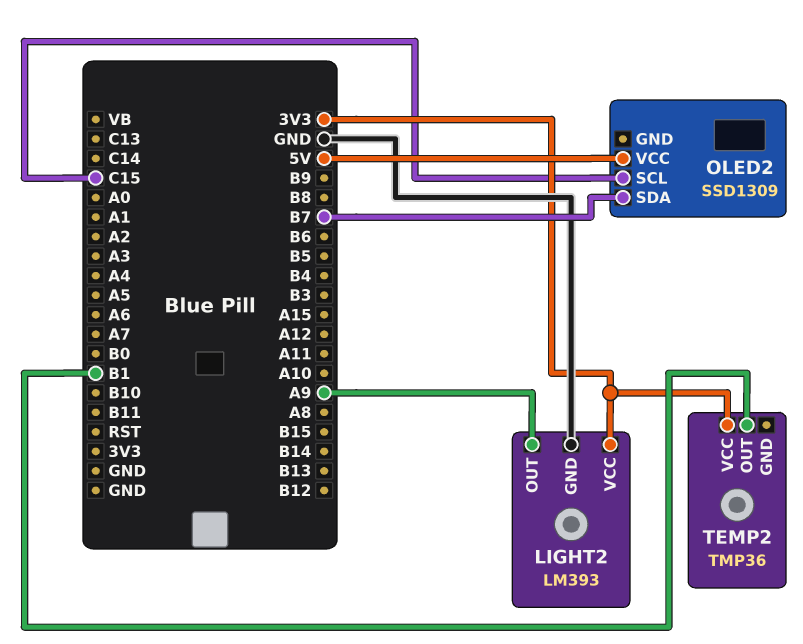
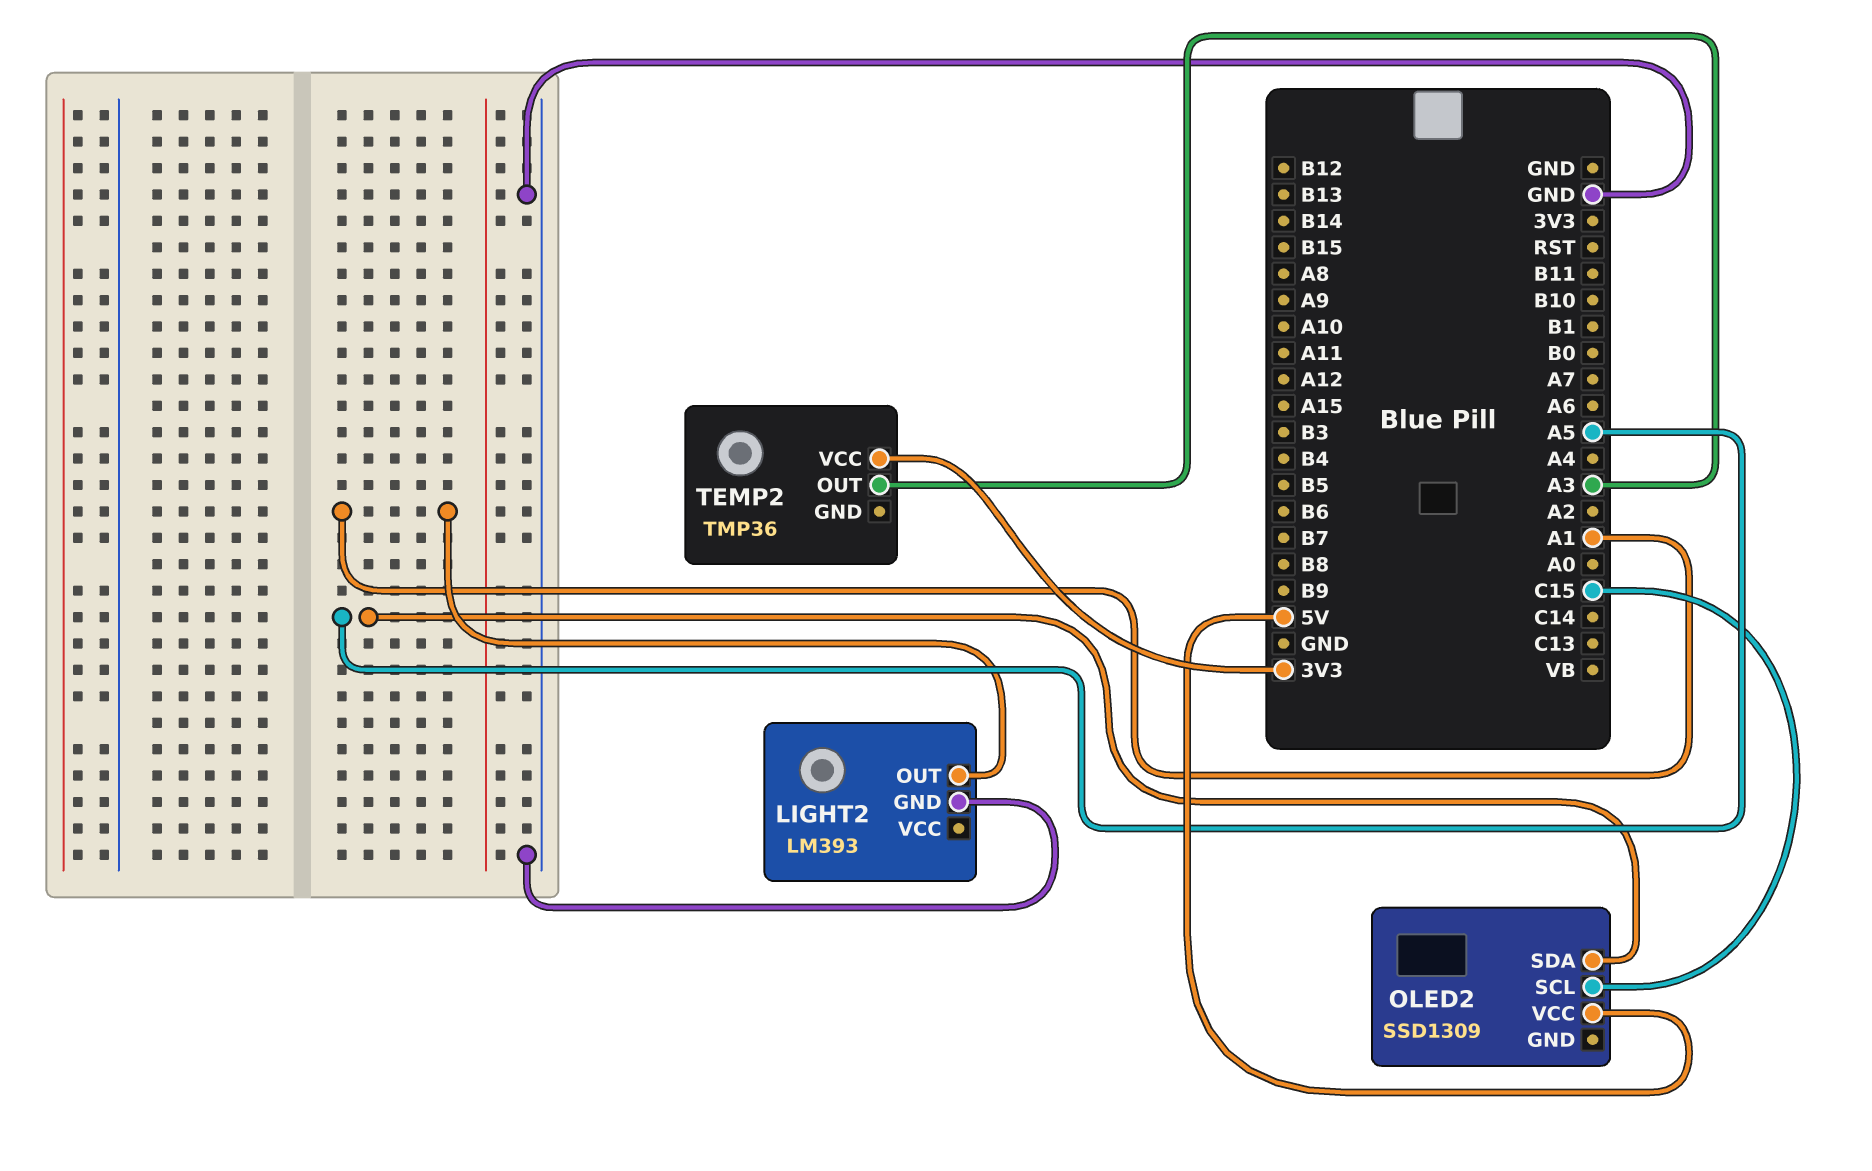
LIGHT2 pin OUT: A9 -> A1
LIGHT2 pin VCC: 3V3 -> none
OLED2 pin SDA: B7 -> A5
TEMP2 pin OUT: B1 -> A3

